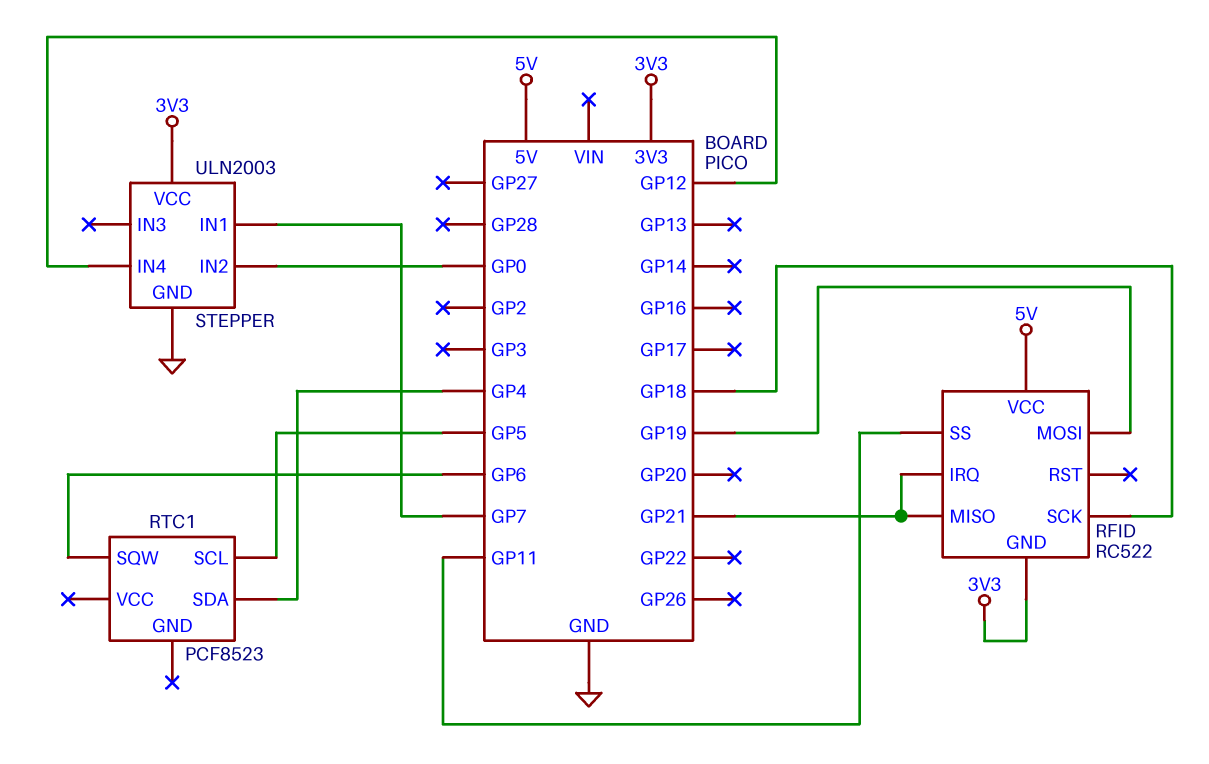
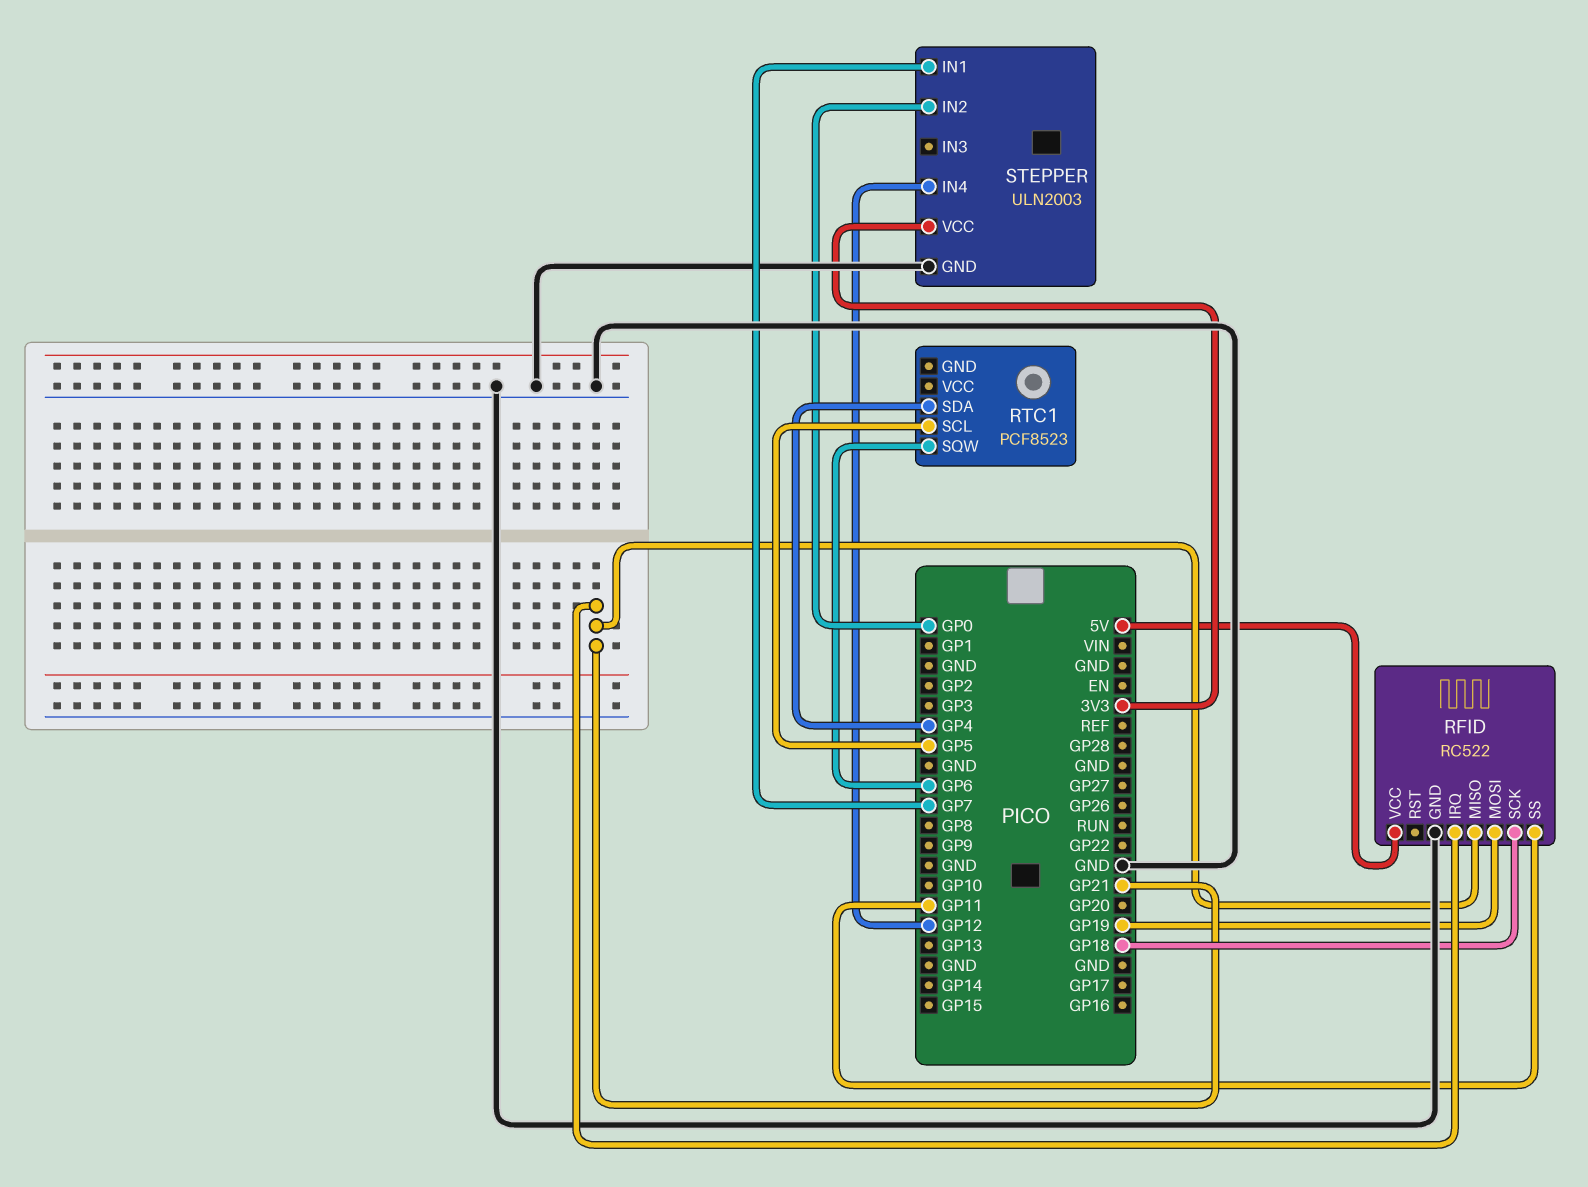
RFID pin GND: 3V3 -> GND

